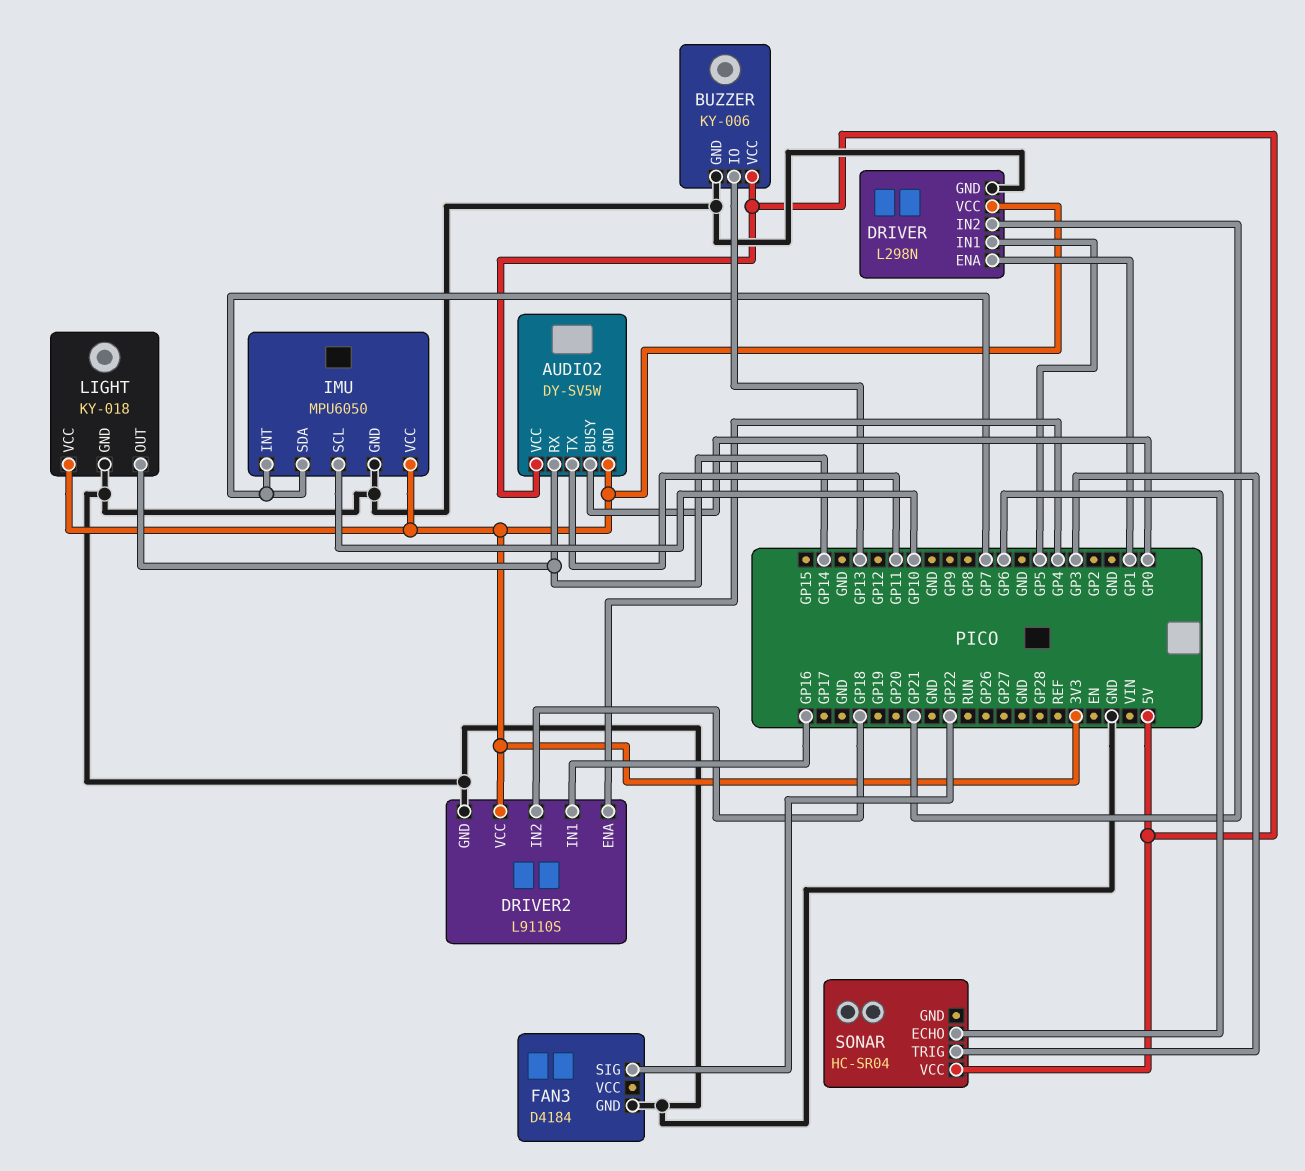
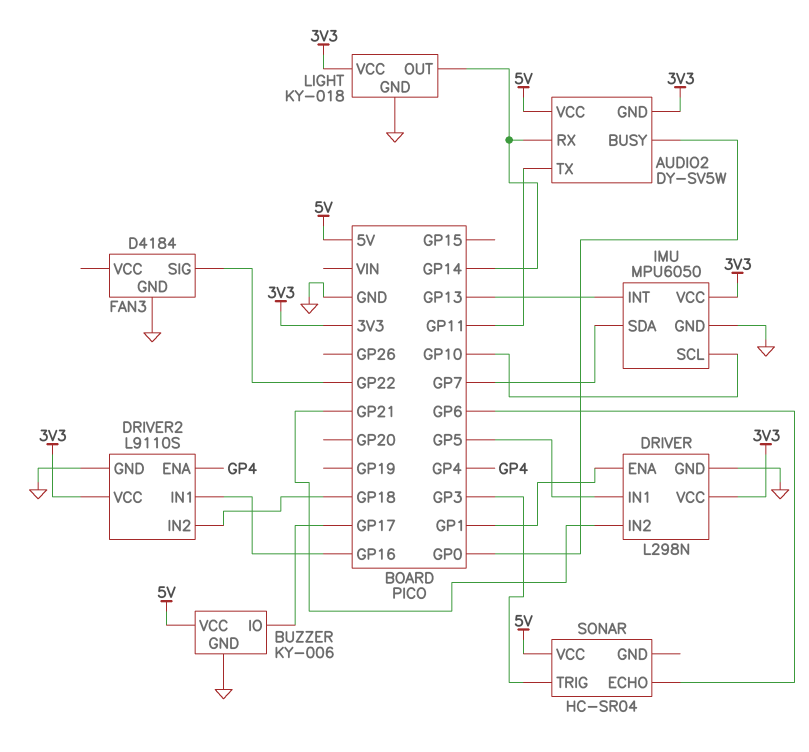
BUZZER pin IO: GP13 -> GP17
IMU pin INT: GP7 -> GP13

